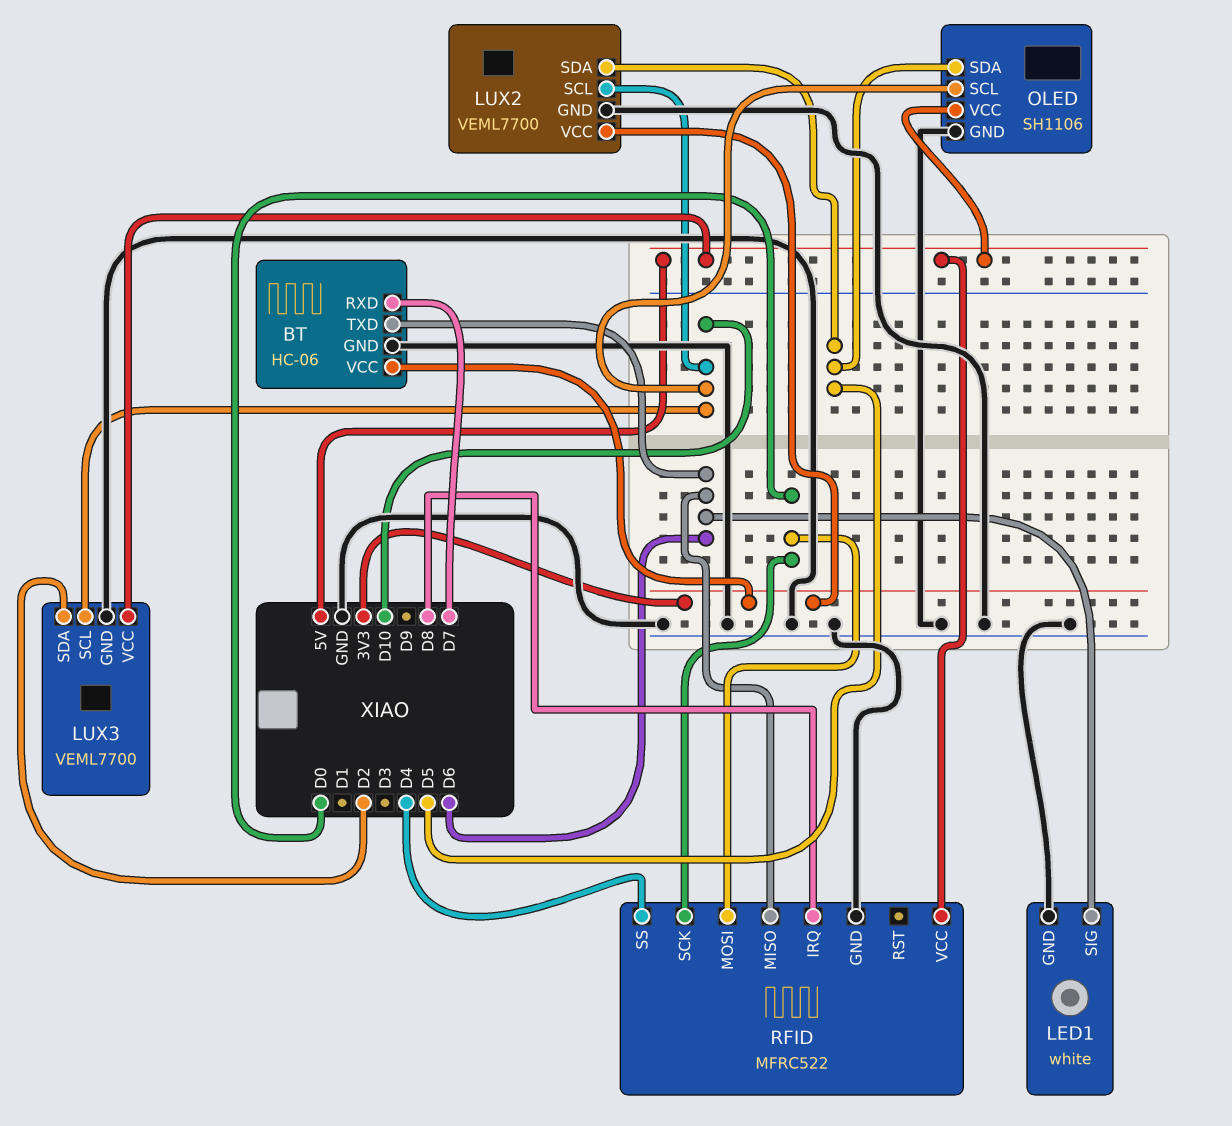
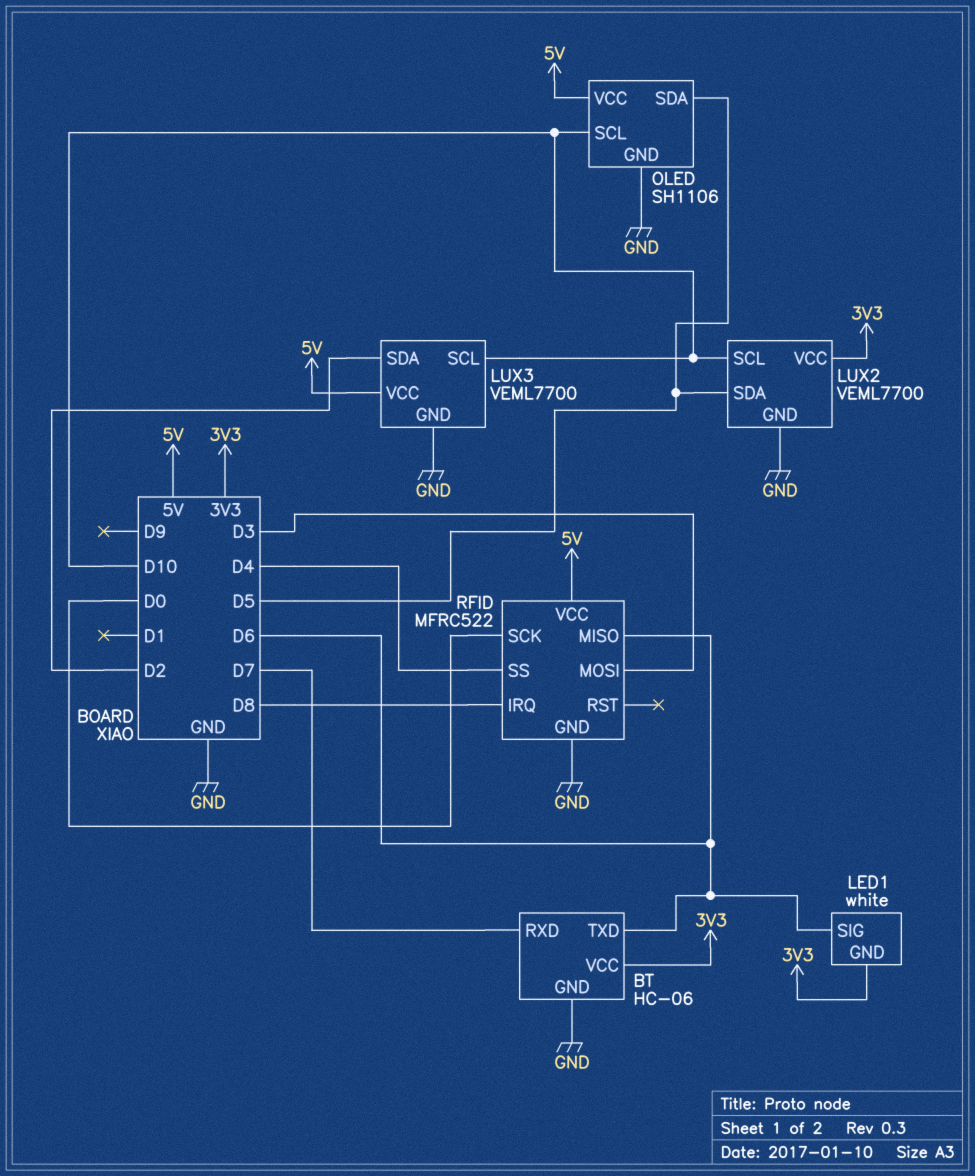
LED1 pin GND: GND -> 3V3
RFID pin MOSI: D0 -> D3

